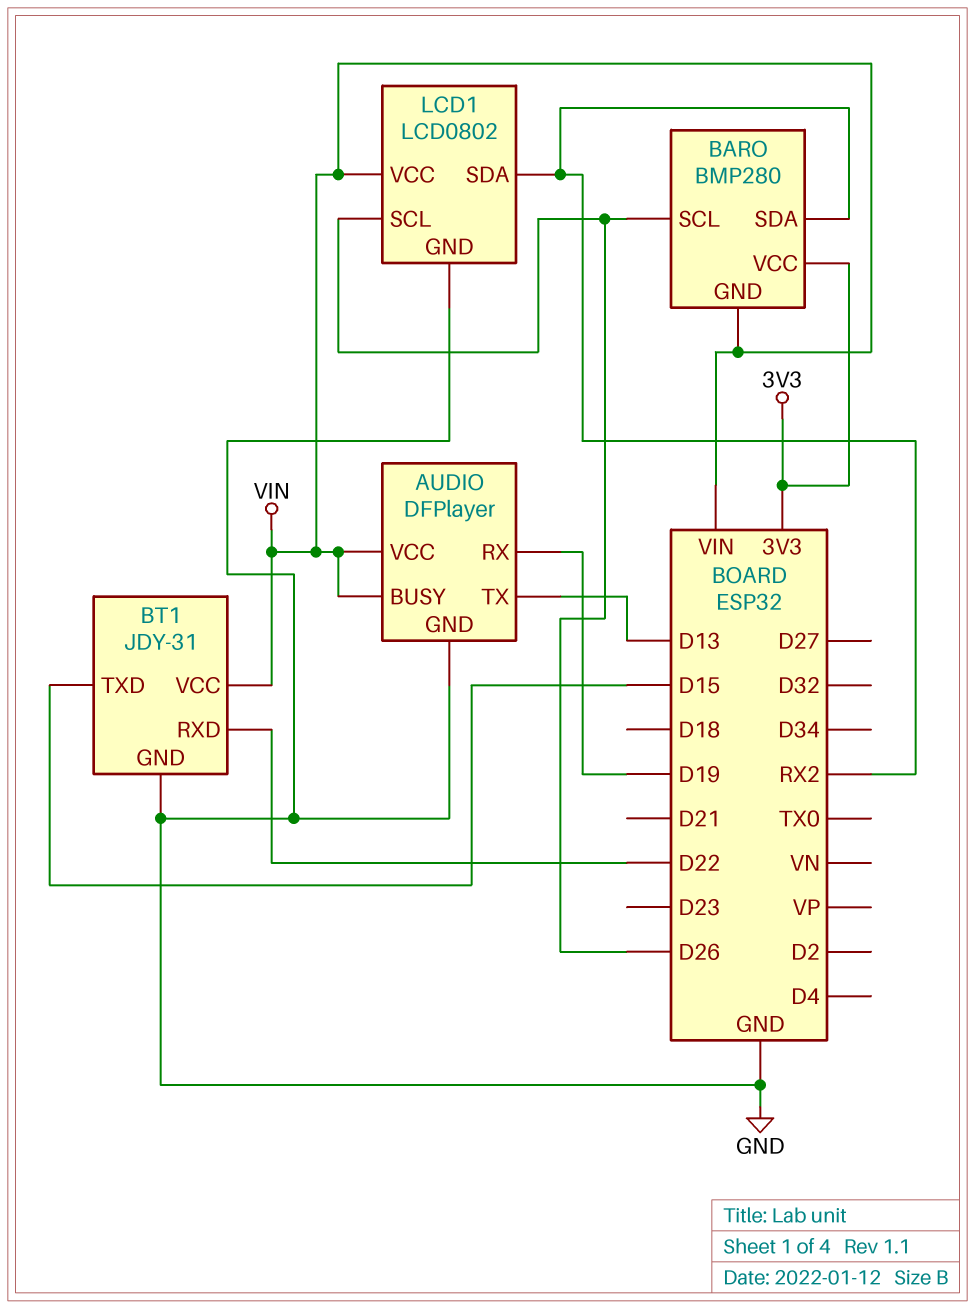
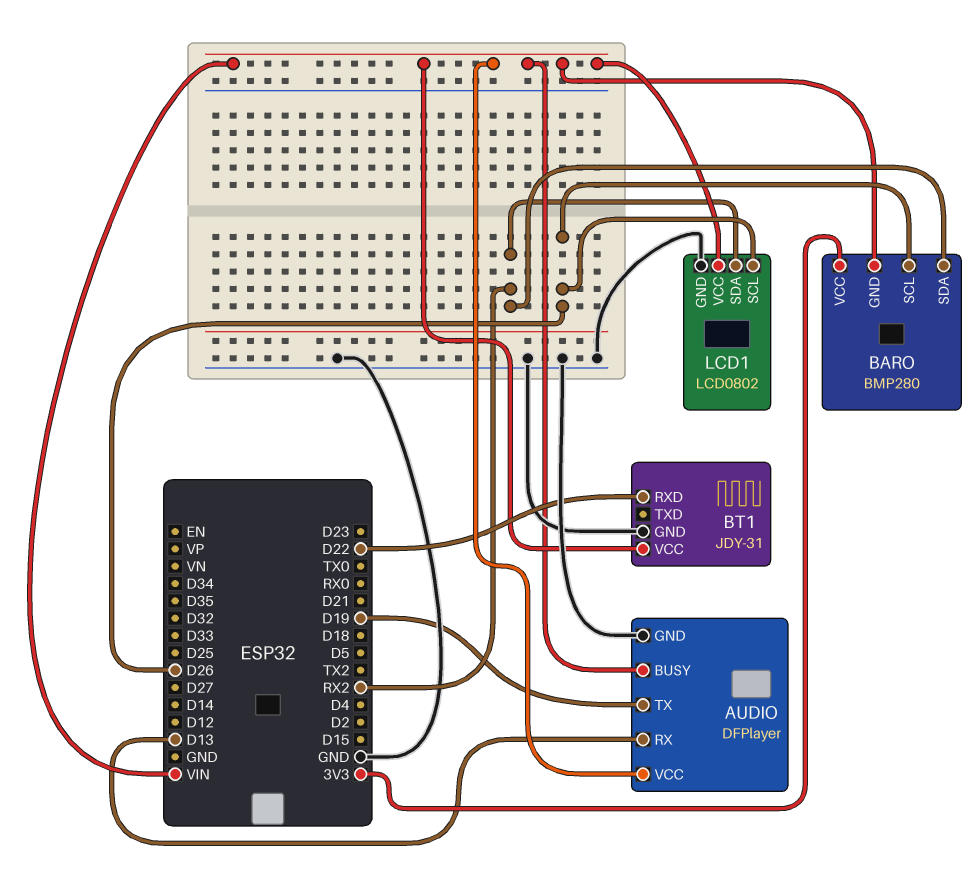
AUDIO pin RX: D19 -> D13
AUDIO pin TX: D13 -> D19
BT1 pin TXD: D15 -> none

